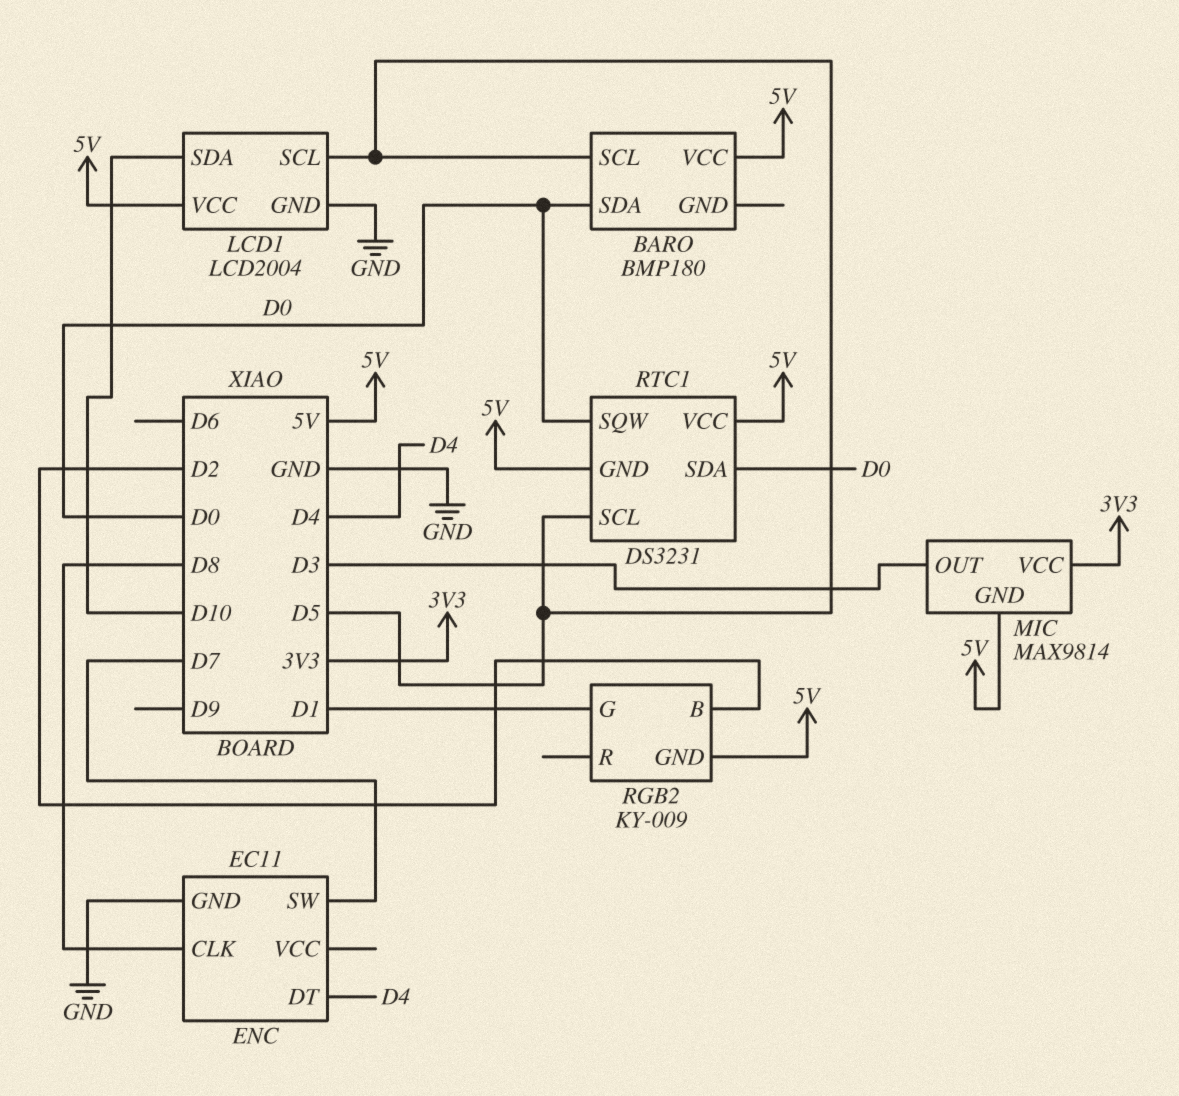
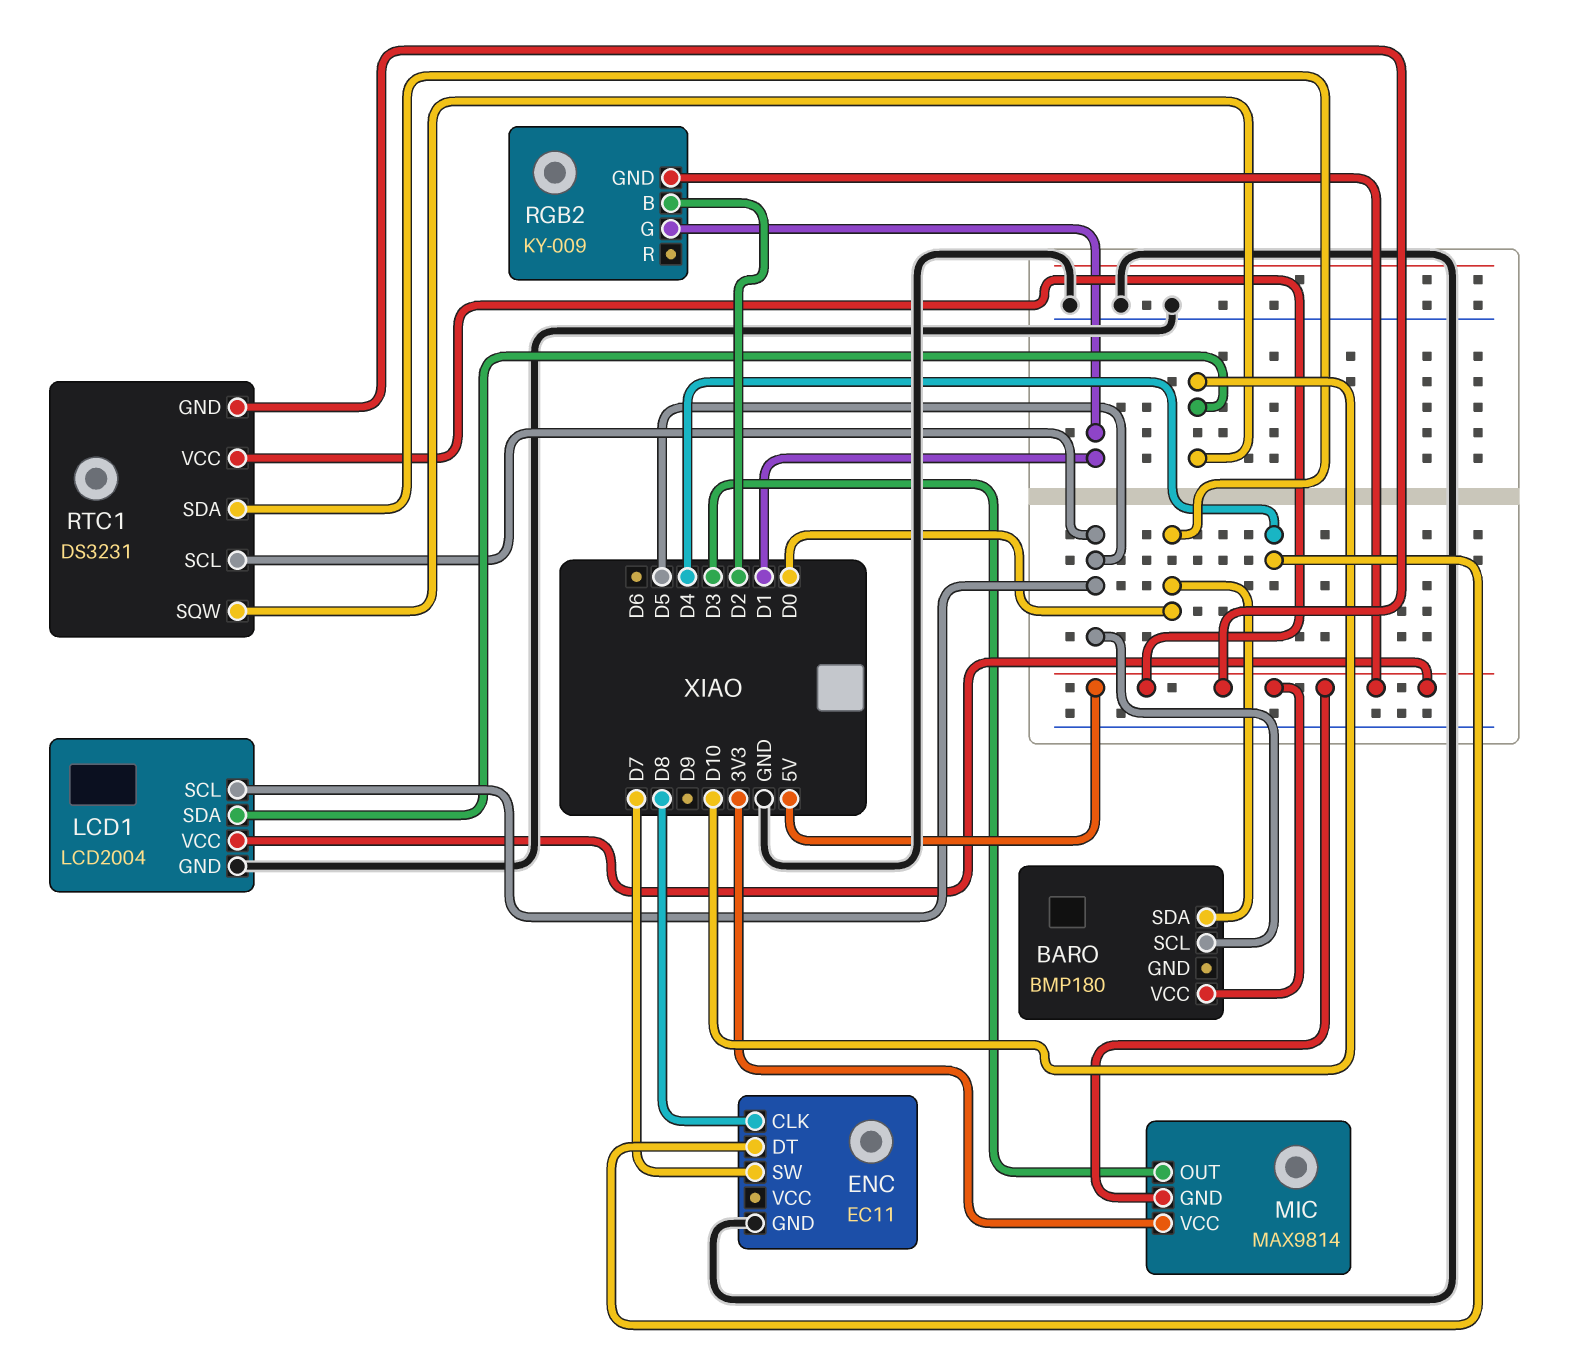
RTC1 pin SQW: D0 -> D10

